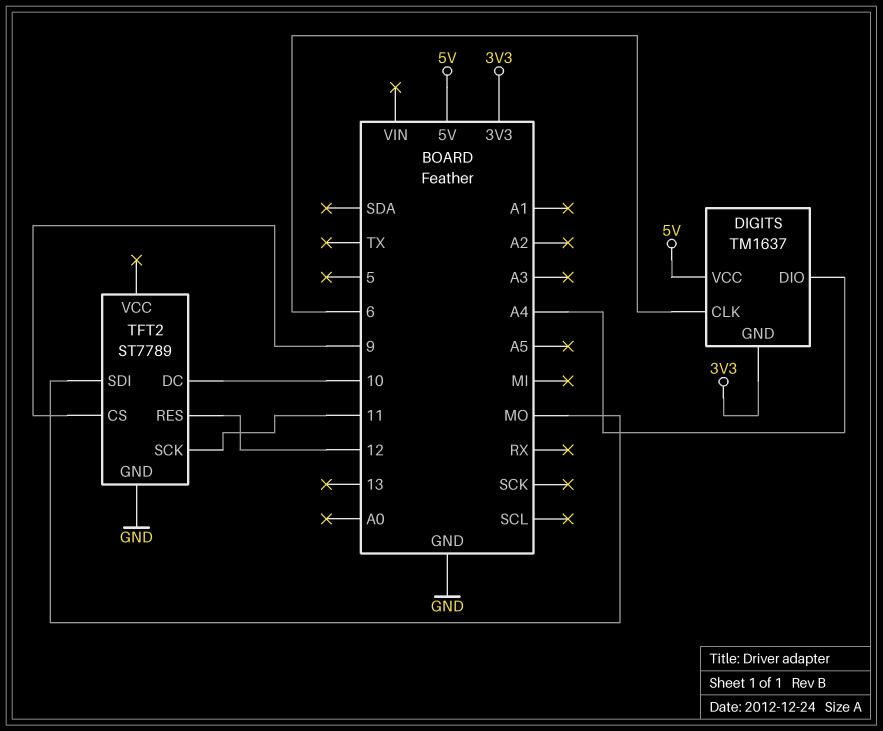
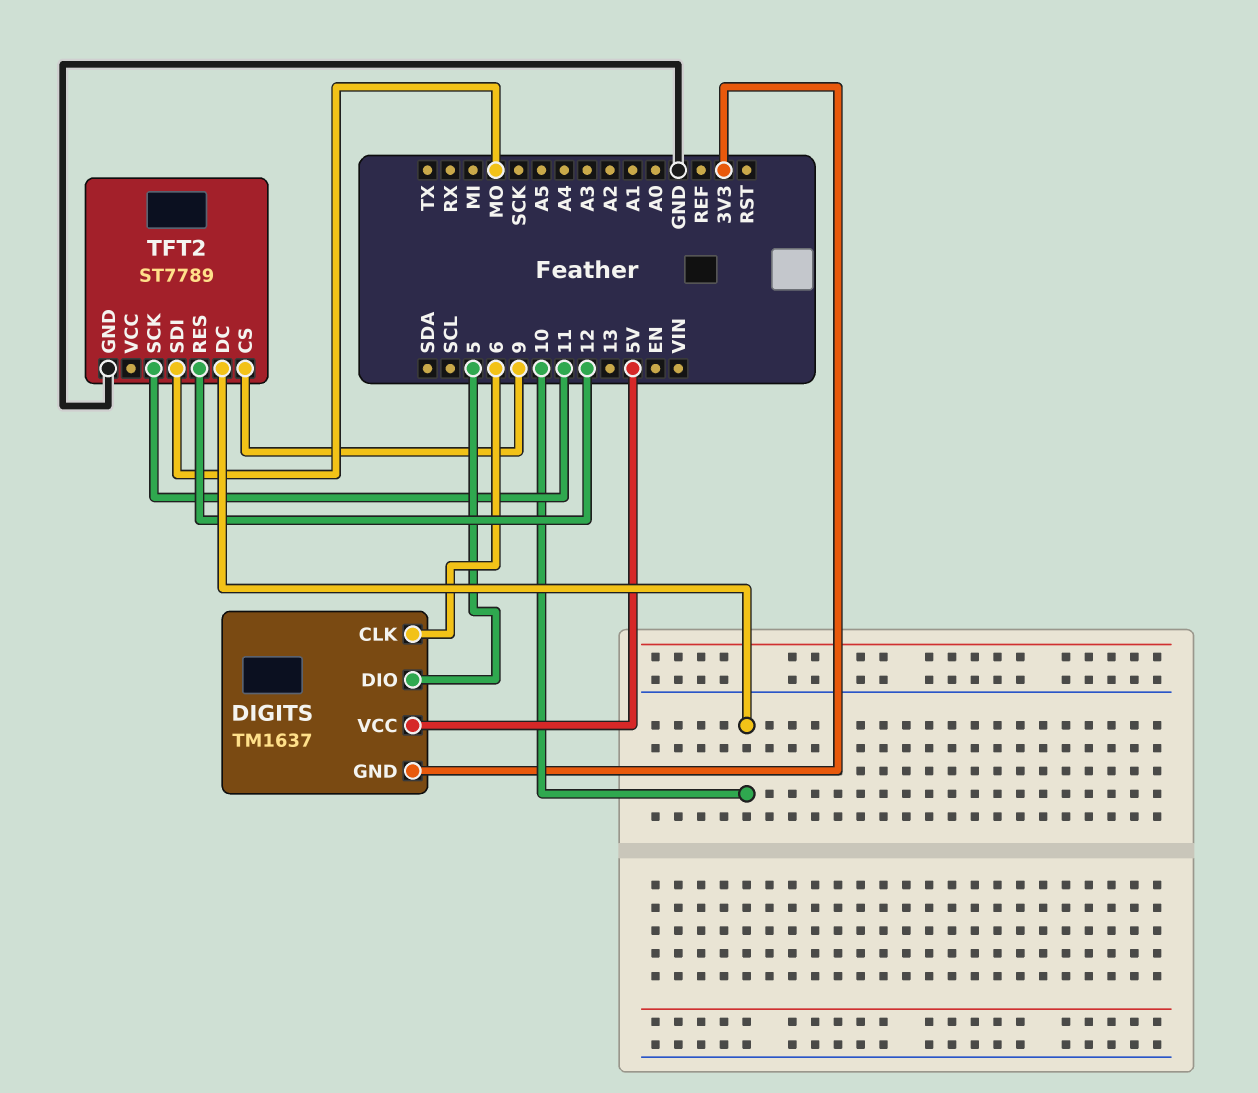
DIGITS pin DIO: A4 -> 5

